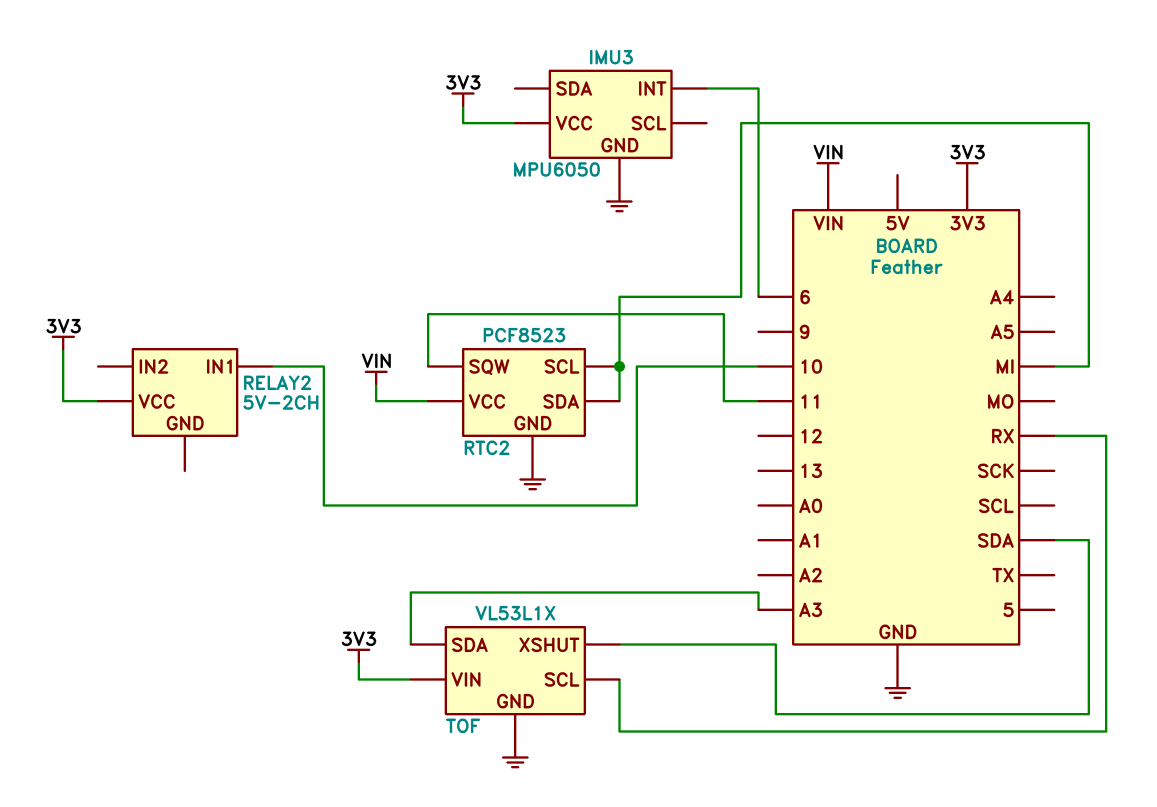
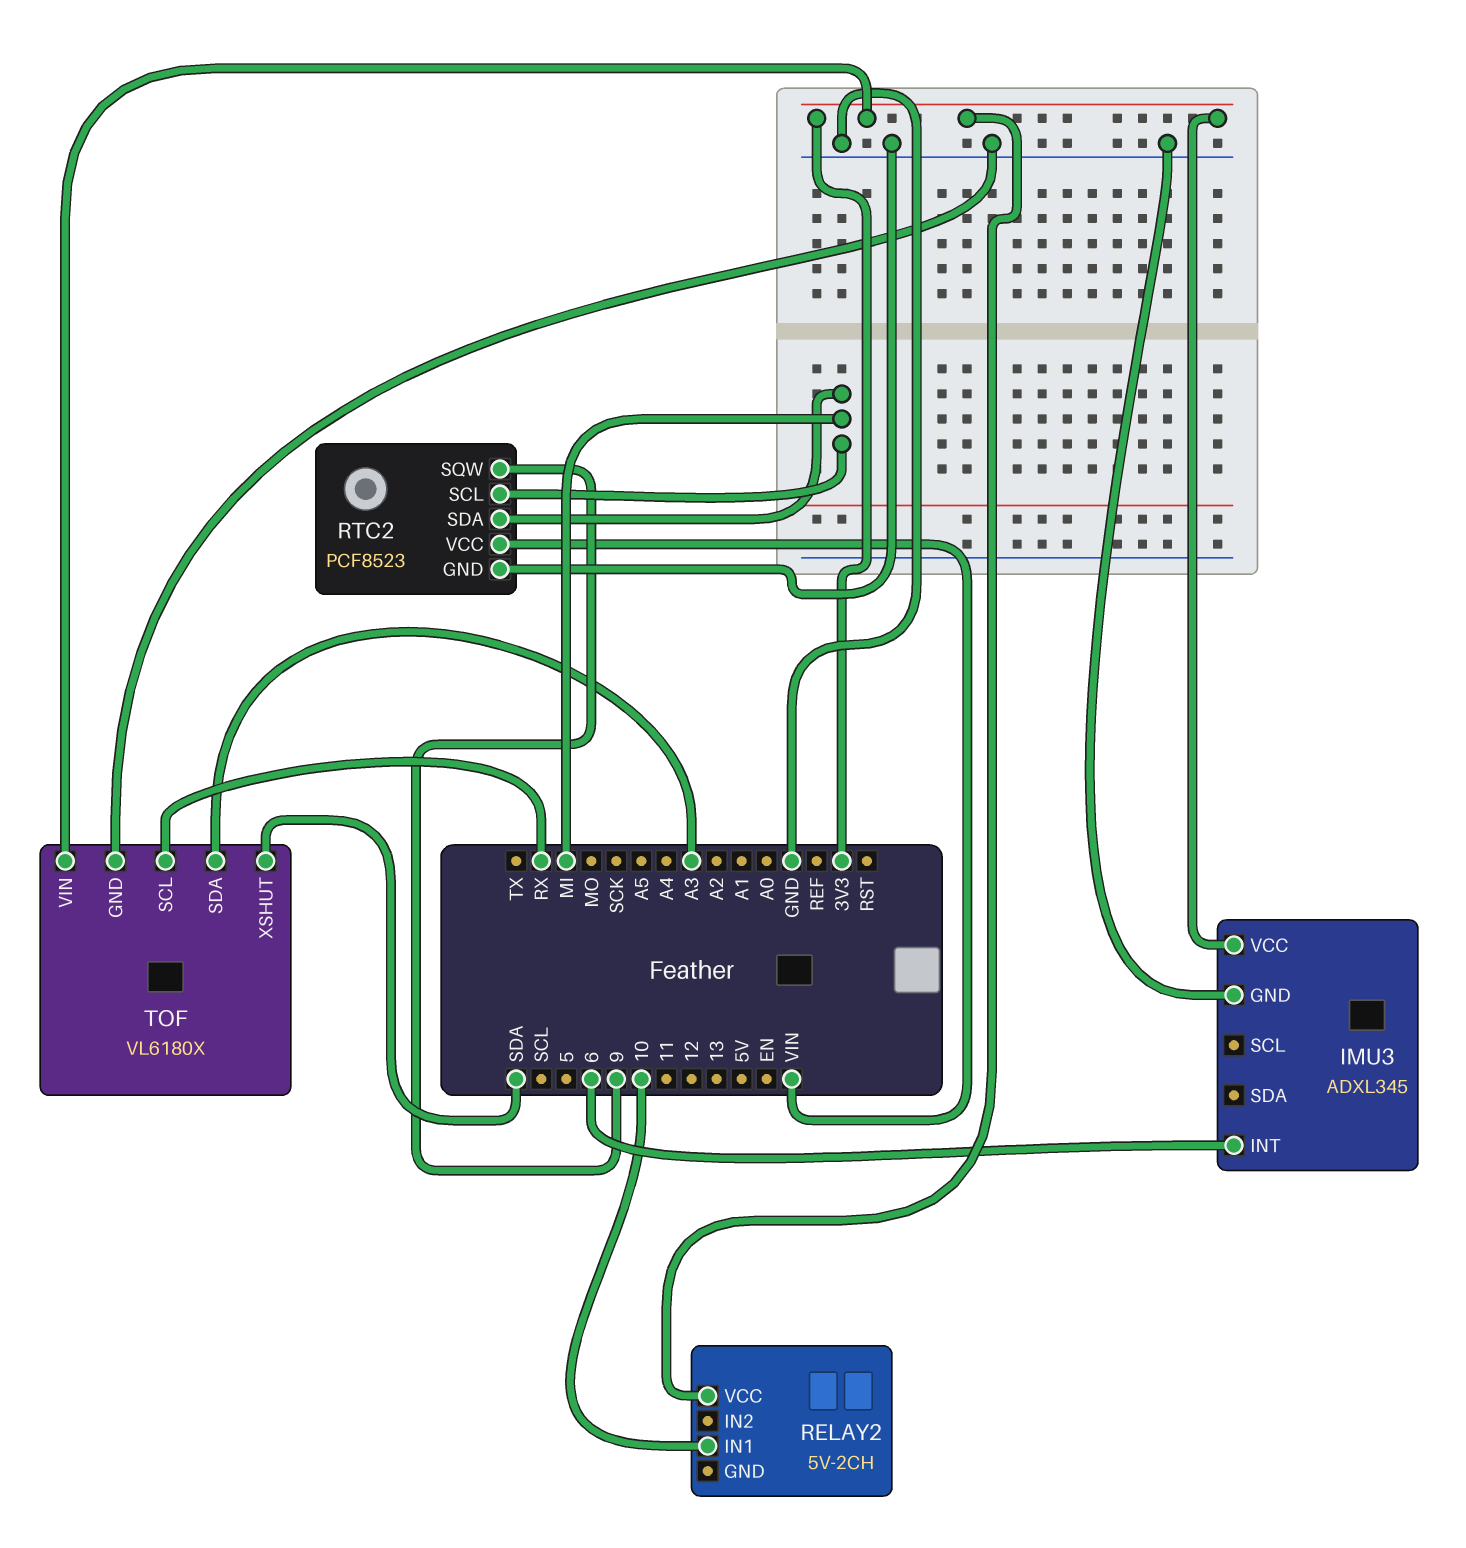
IMU3: MPU6050 -> ADXL345
RTC2 pin SQW: 11 -> 9
TOF: VL53L1X -> VL6180X

